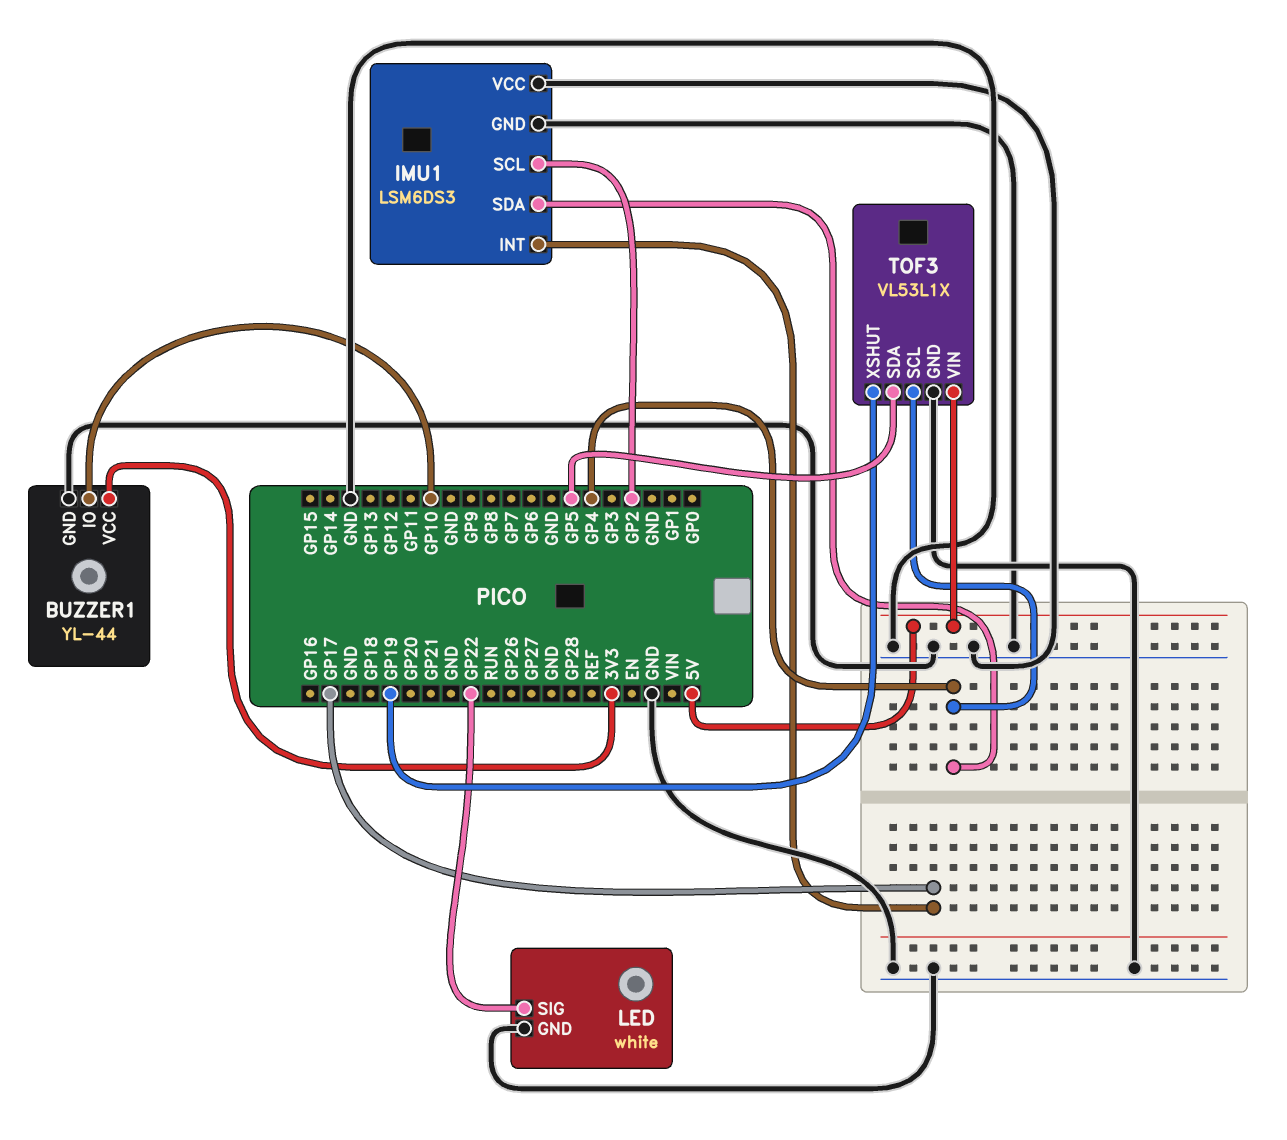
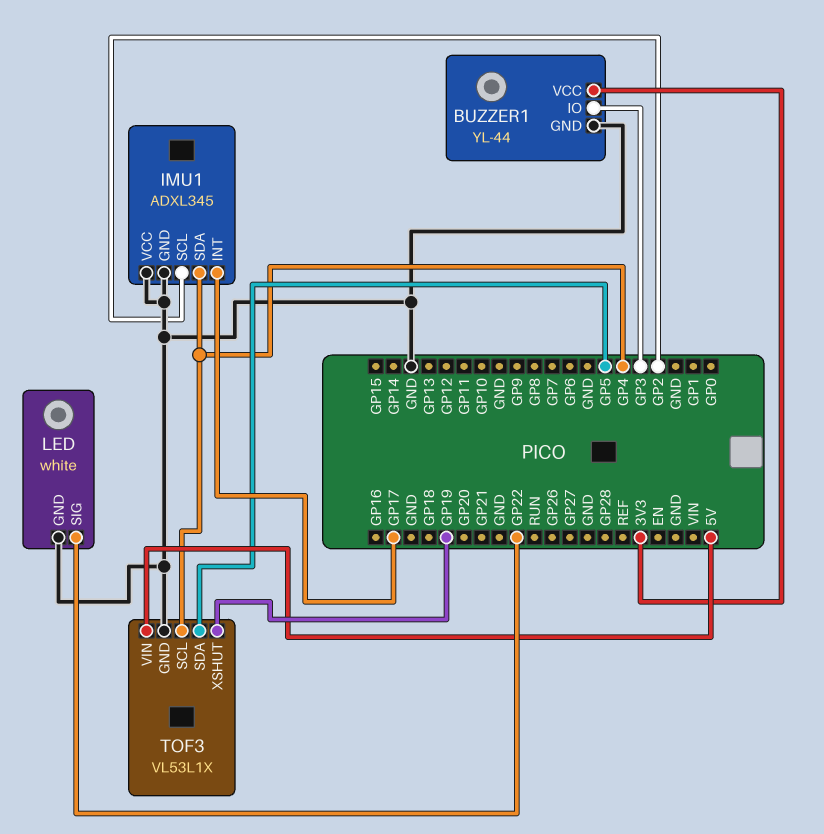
BUZZER1 pin IO: GP10 -> GP3
IMU1: LSM6DS3 -> ADXL345

